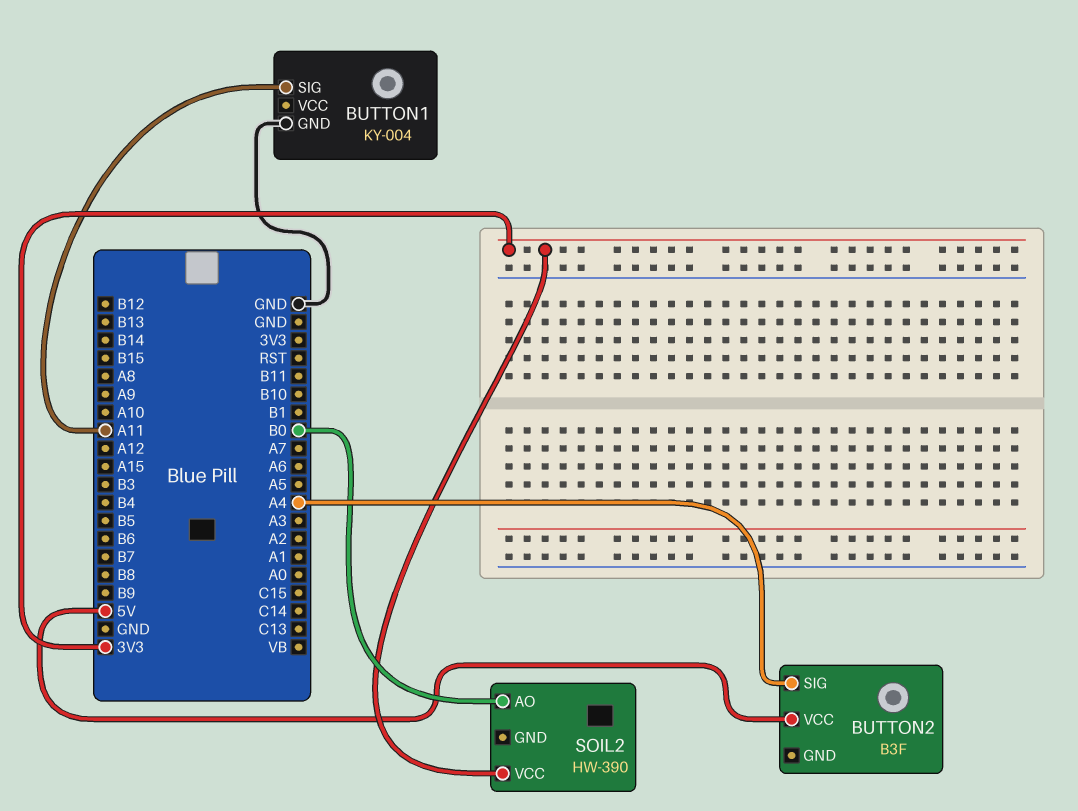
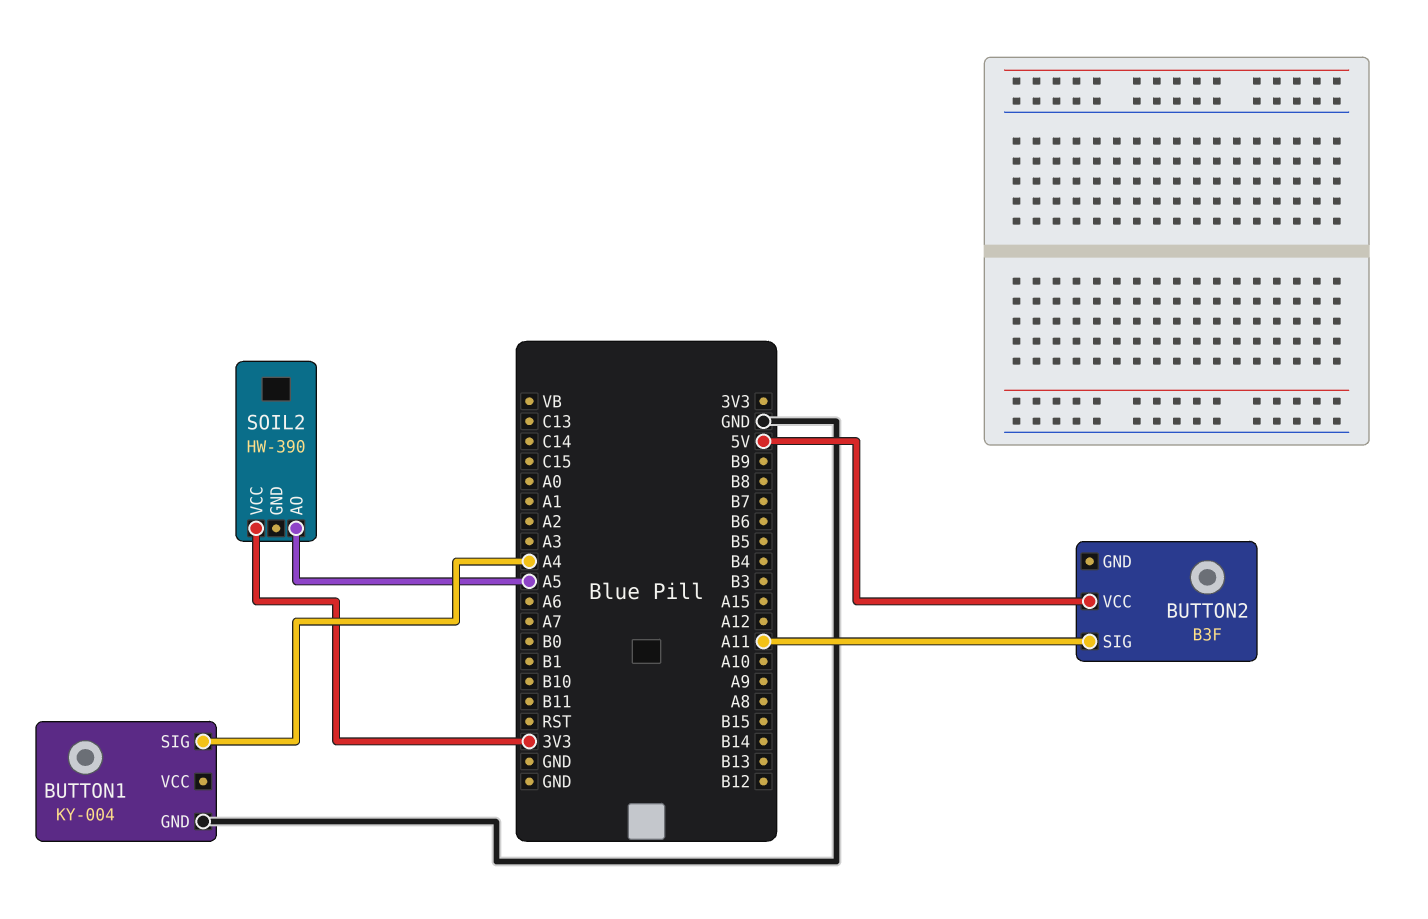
BUTTON1 pin SIG: A11 -> A4
BUTTON2 pin SIG: A4 -> A11
SOIL2 pin AO: B0 -> A5

